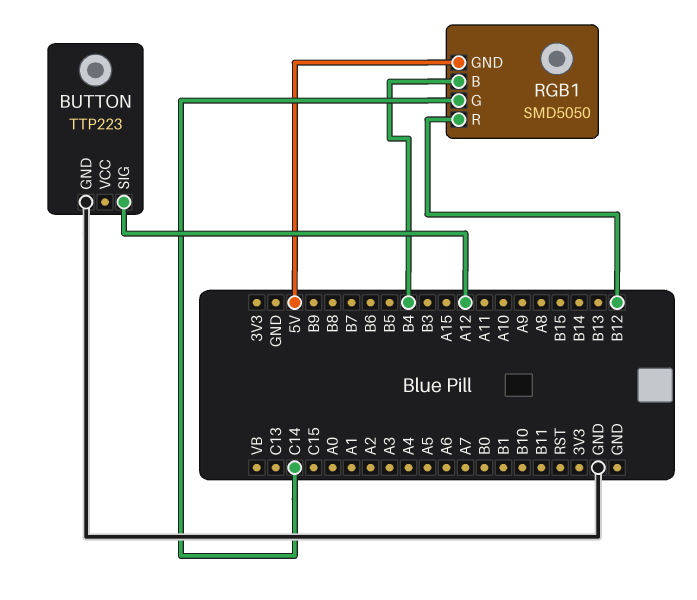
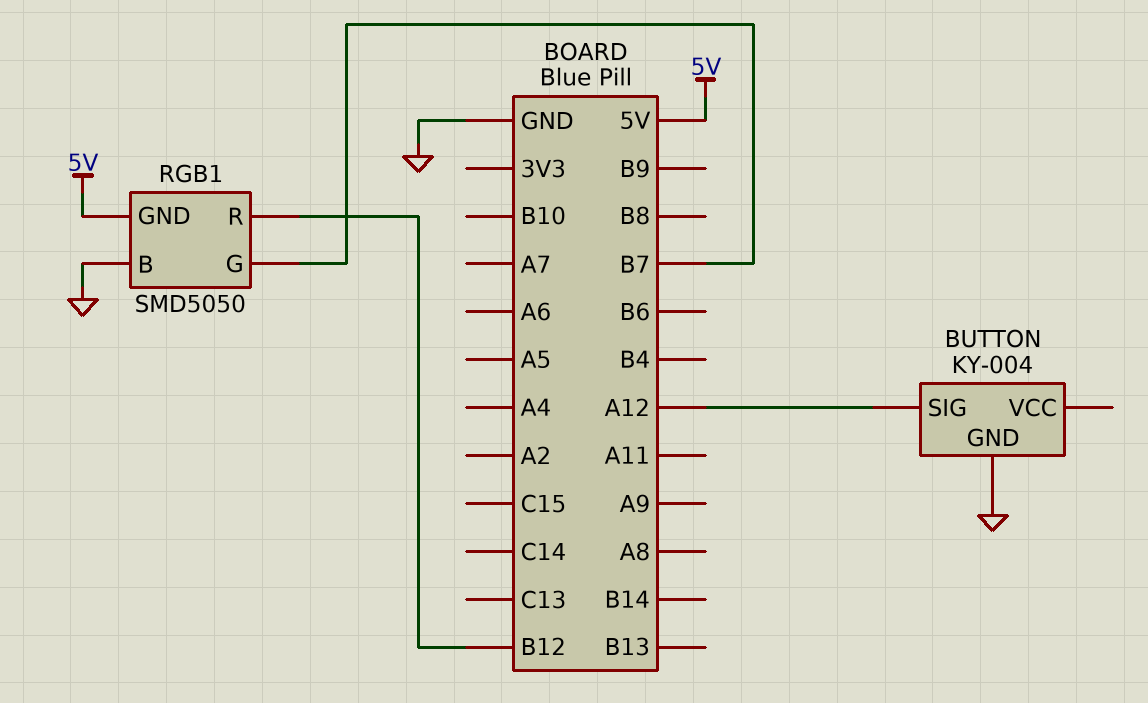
BUTTON: TTP223 -> KY-004
RGB1 pin B: B4 -> GND
RGB1 pin G: C14 -> B7

